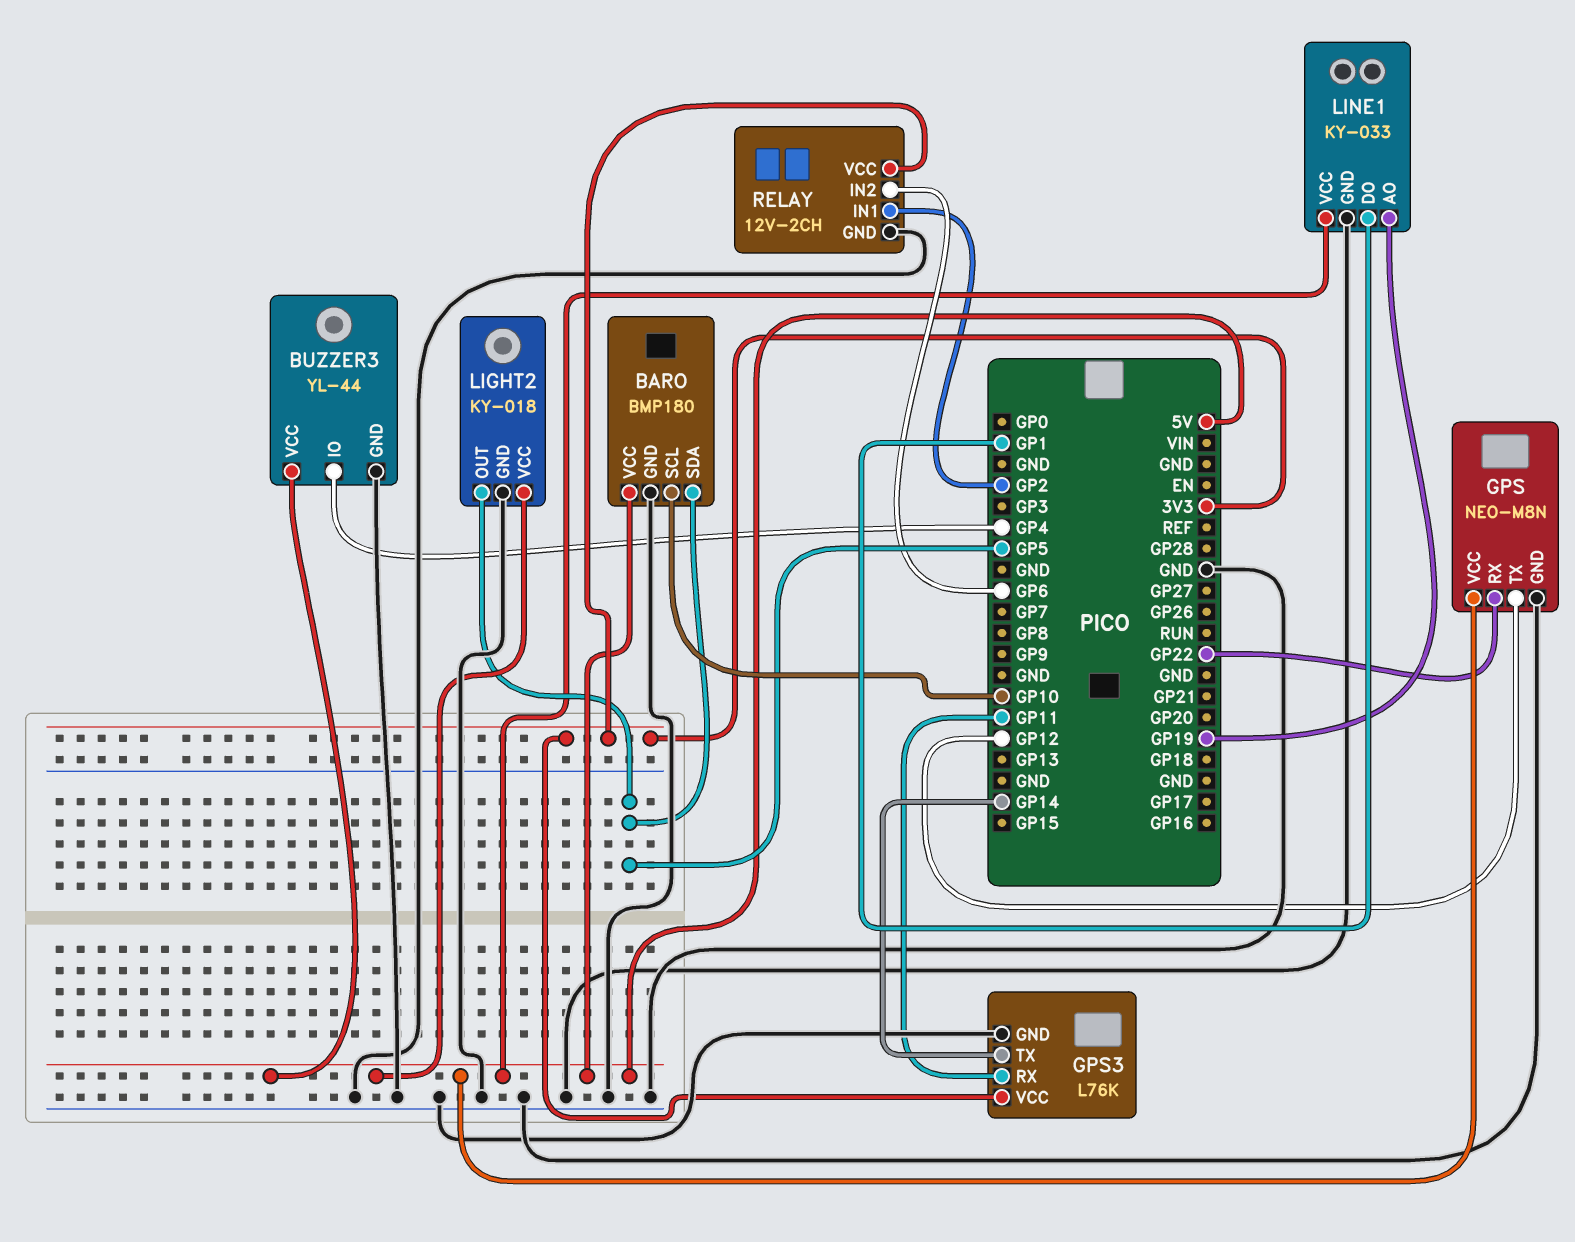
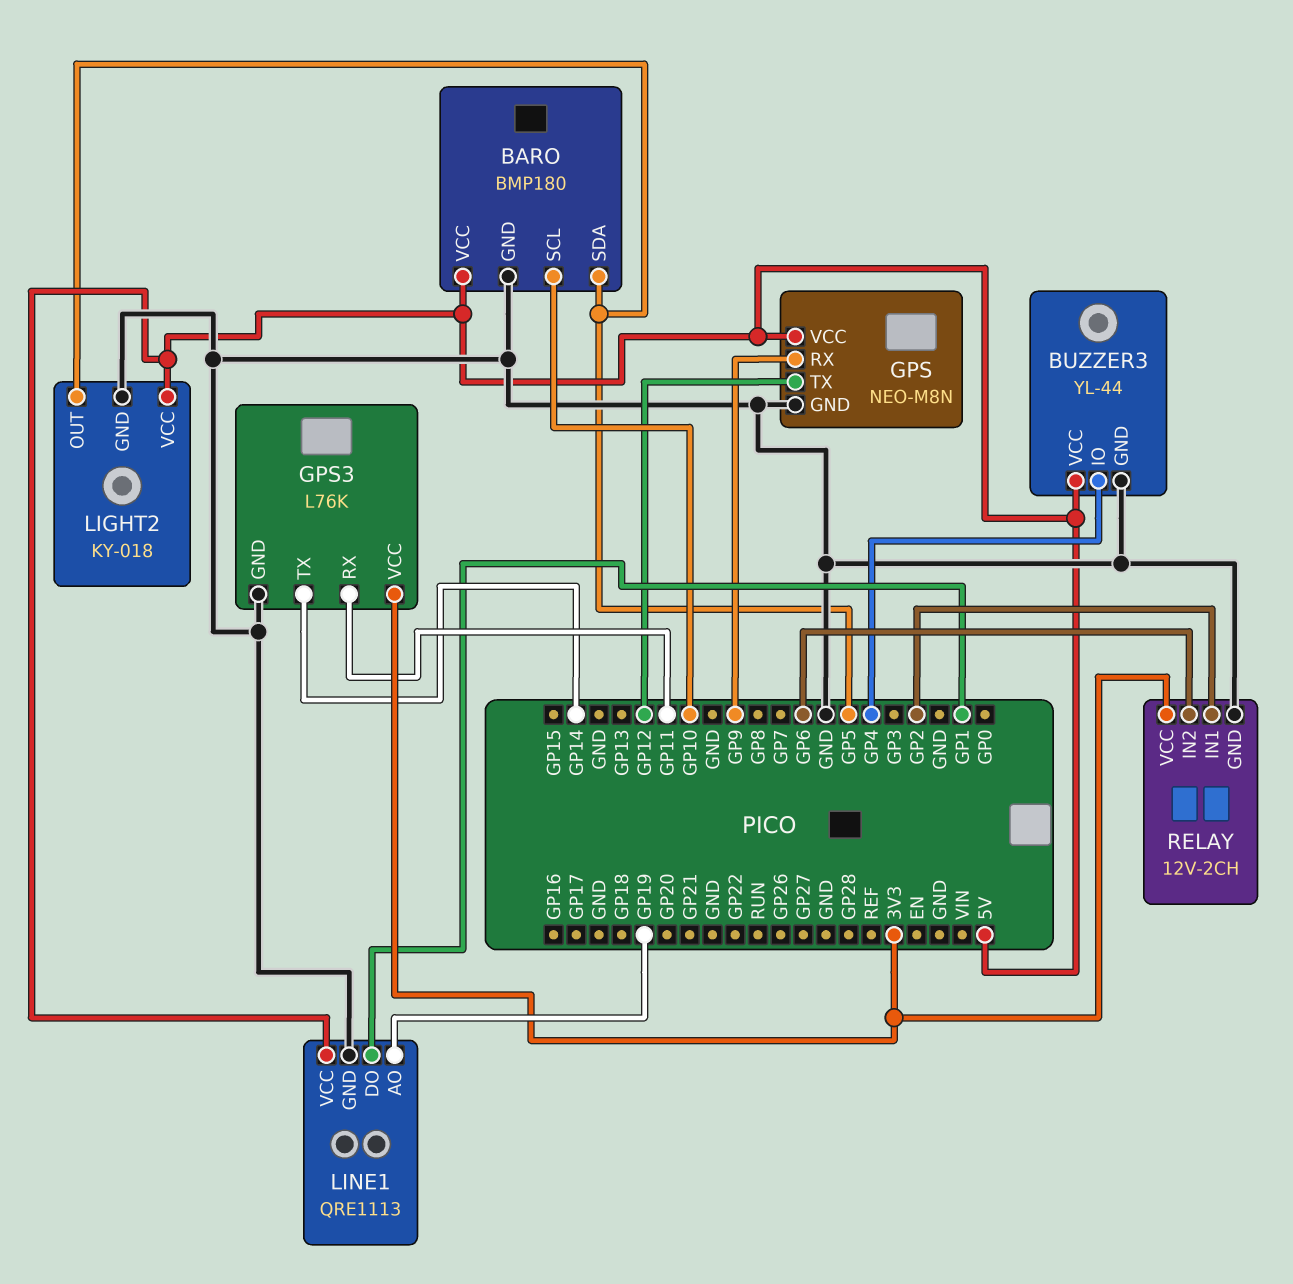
GPS pin RX: GP22 -> GP9
LINE1: KY-033 -> QRE1113

